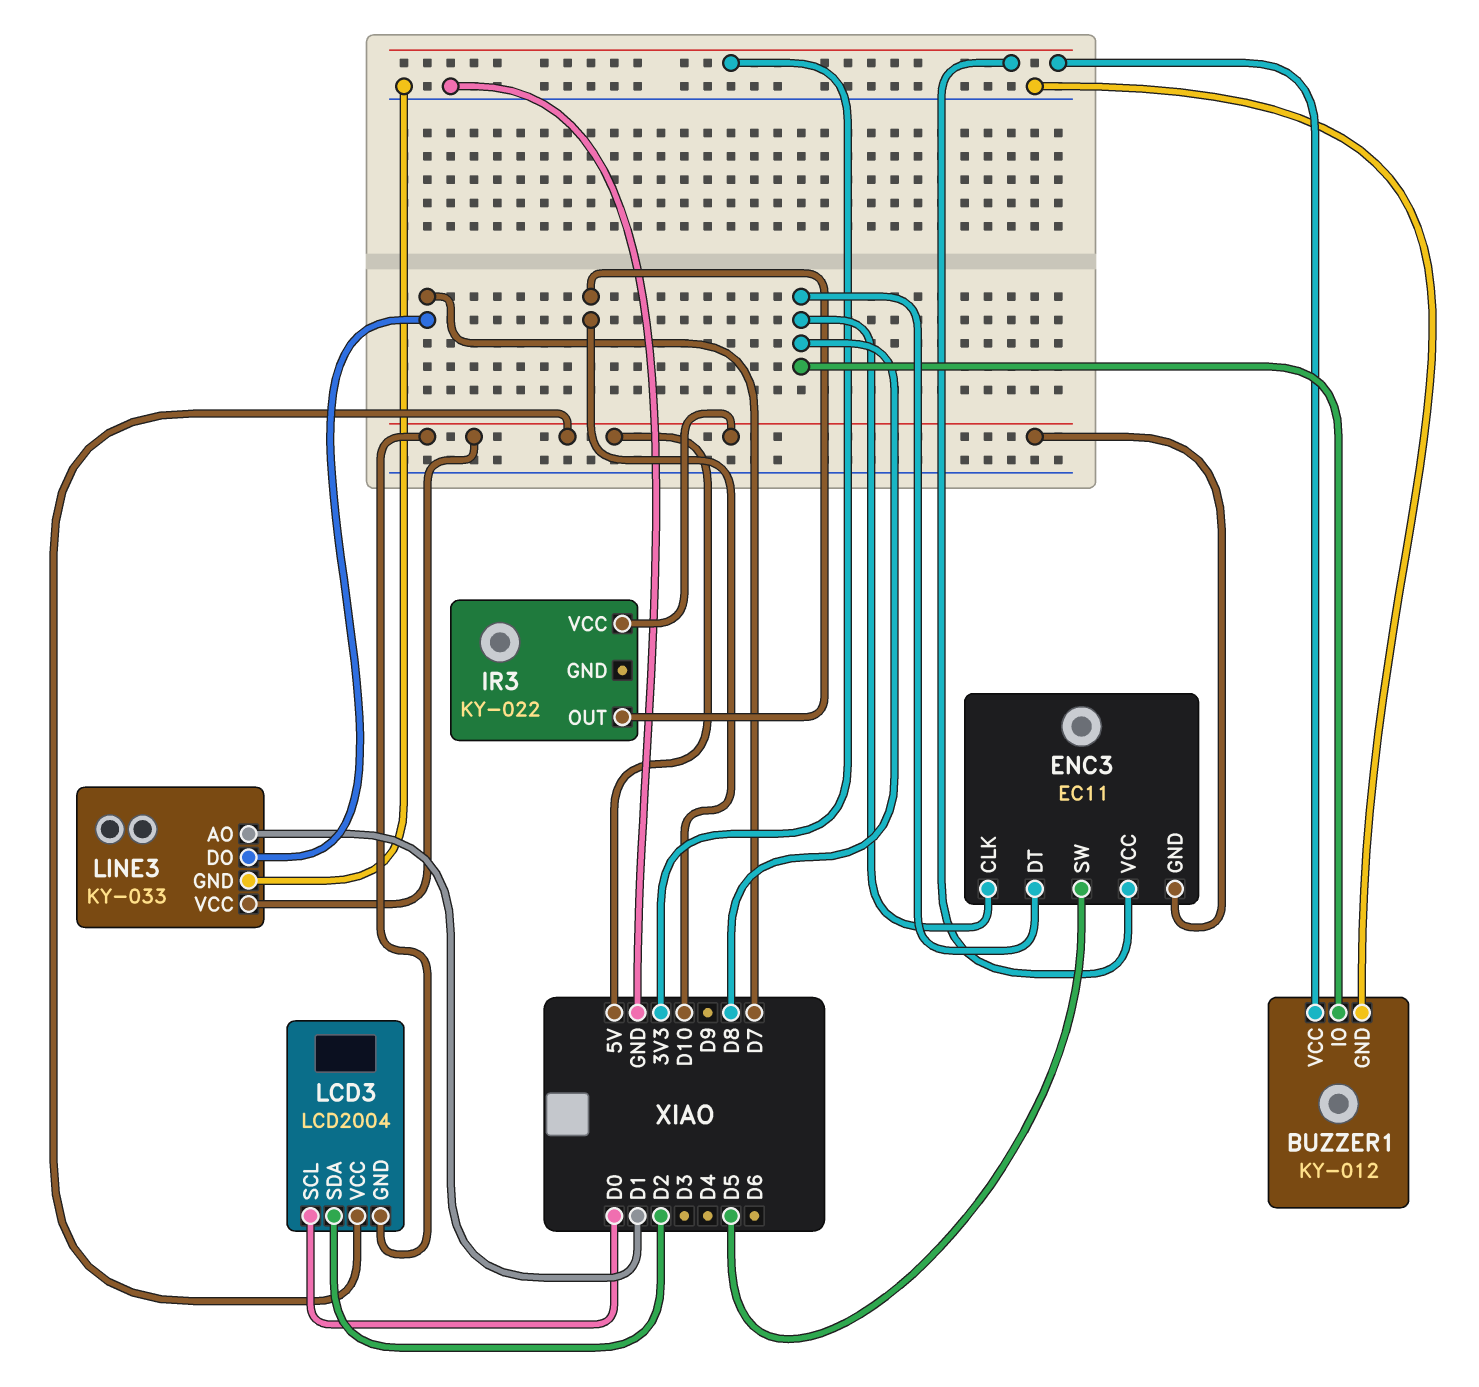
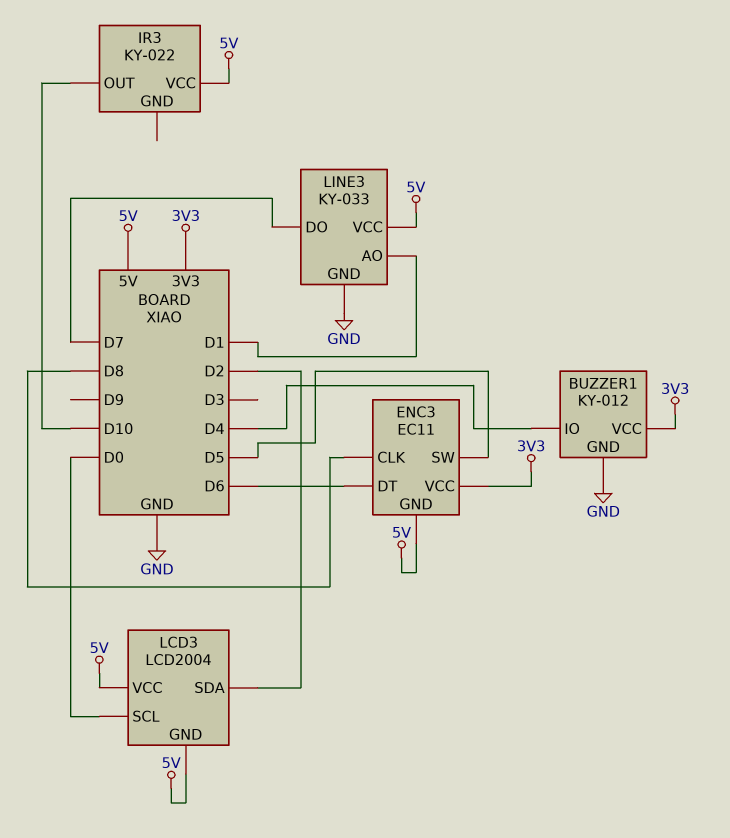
BUZZER1 pin IO: D8 -> D4
ENC3 pin DT: D8 -> D6

